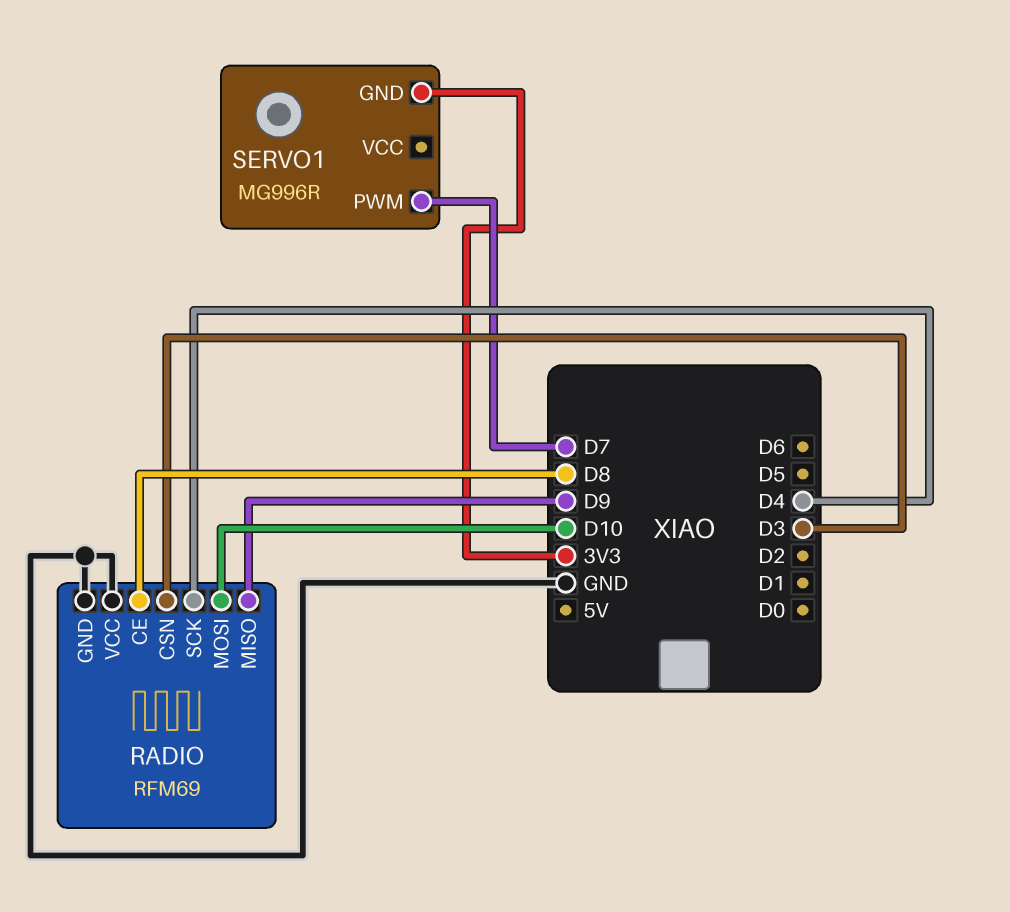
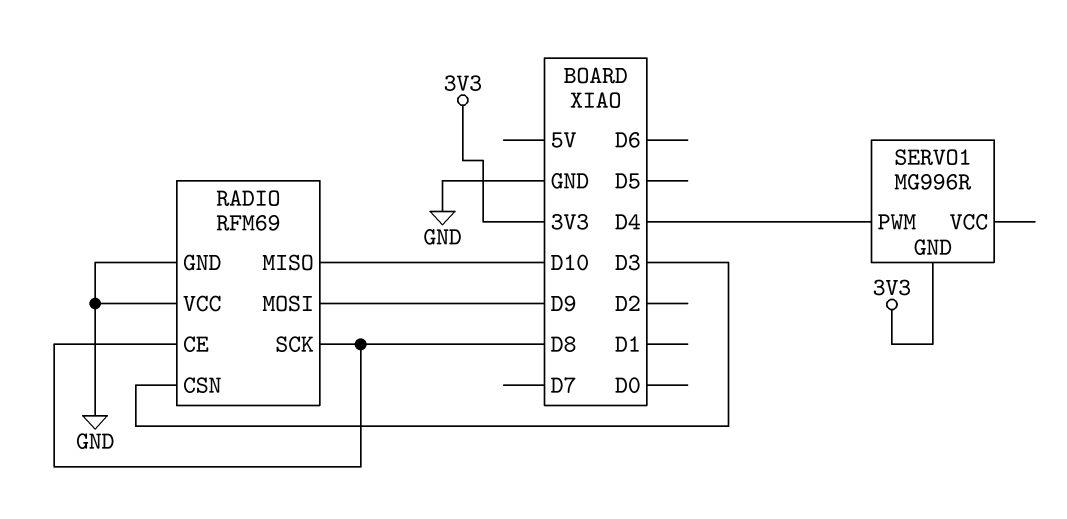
RADIO pin MISO: D9 -> D10
RADIO pin MOSI: D10 -> D9
RADIO pin SCK: D4 -> D8
SERVO1 pin PWM: D7 -> D4

